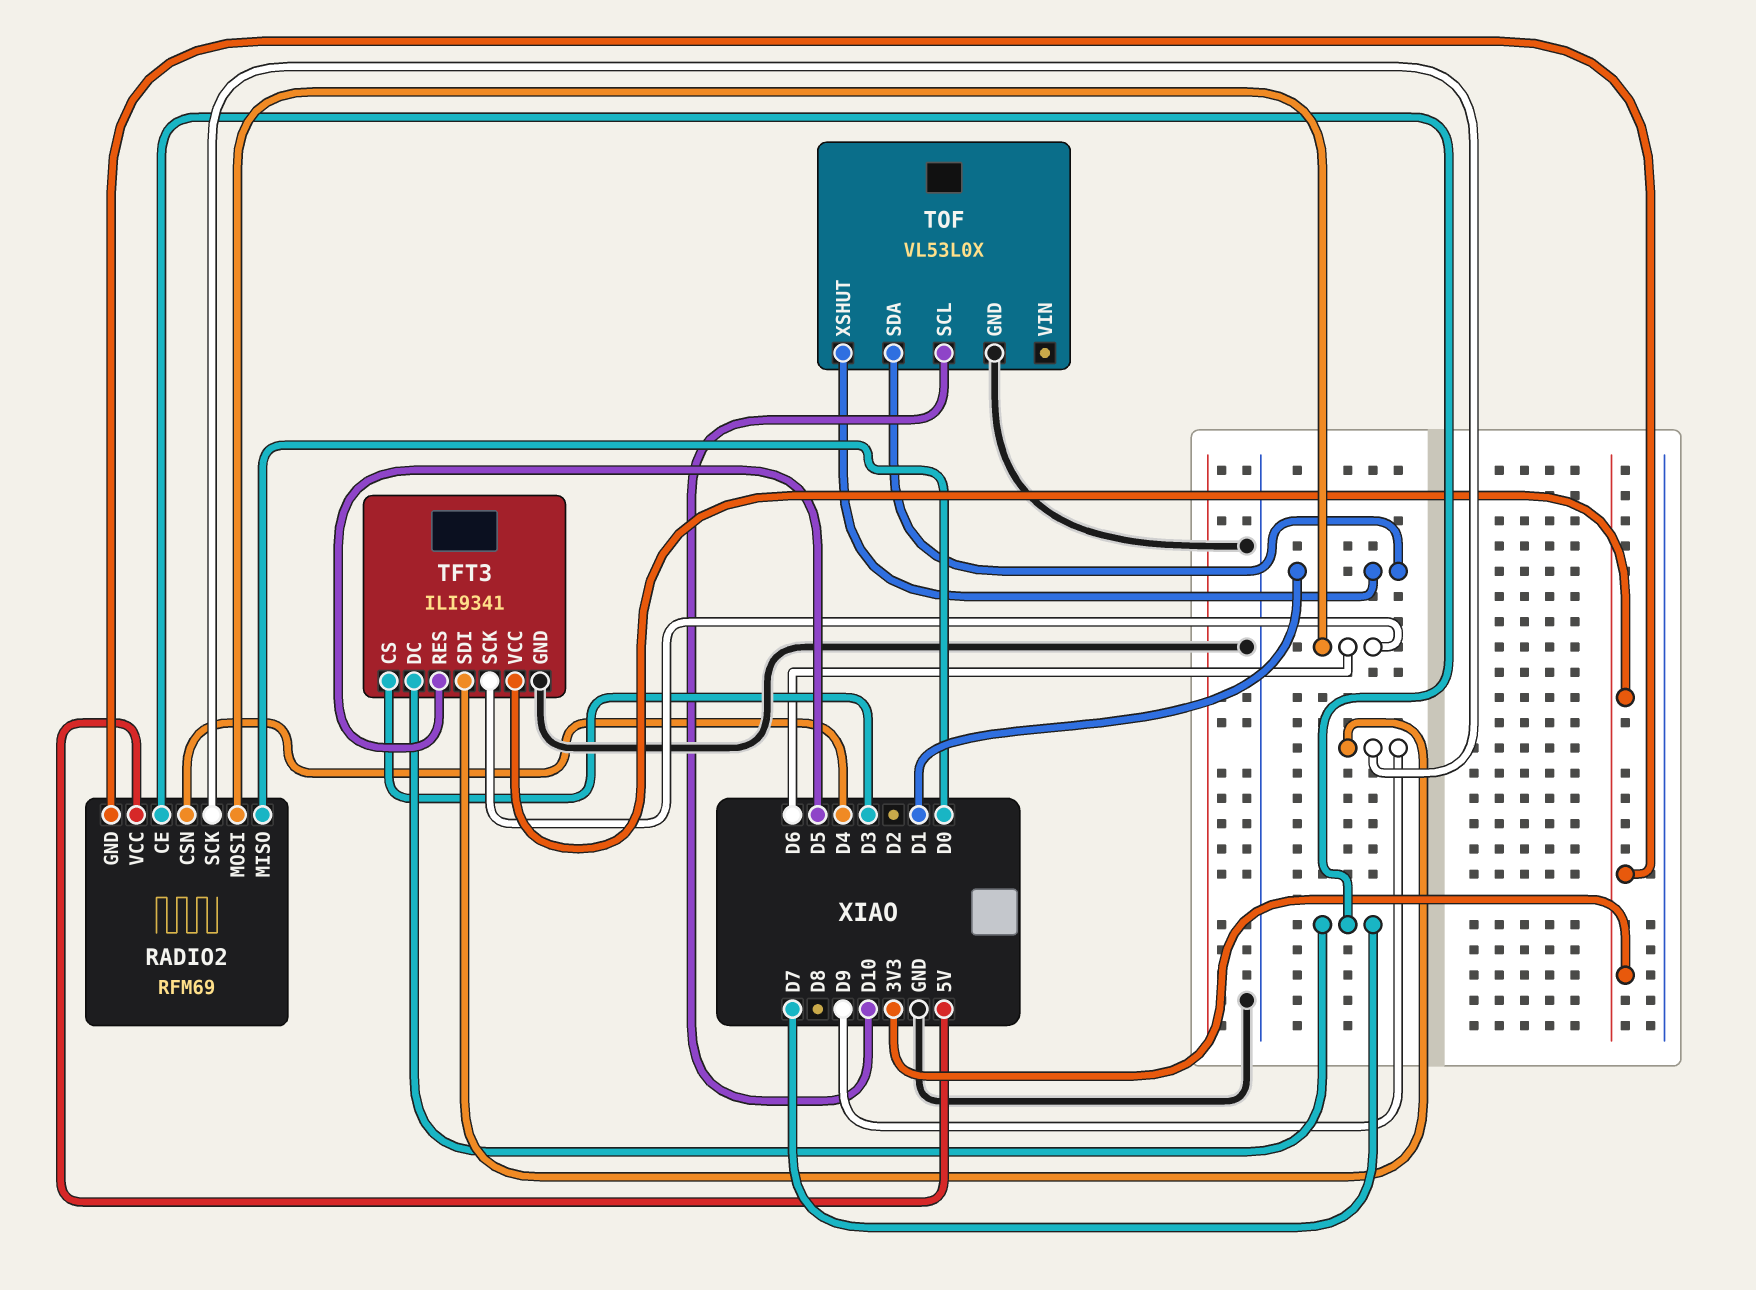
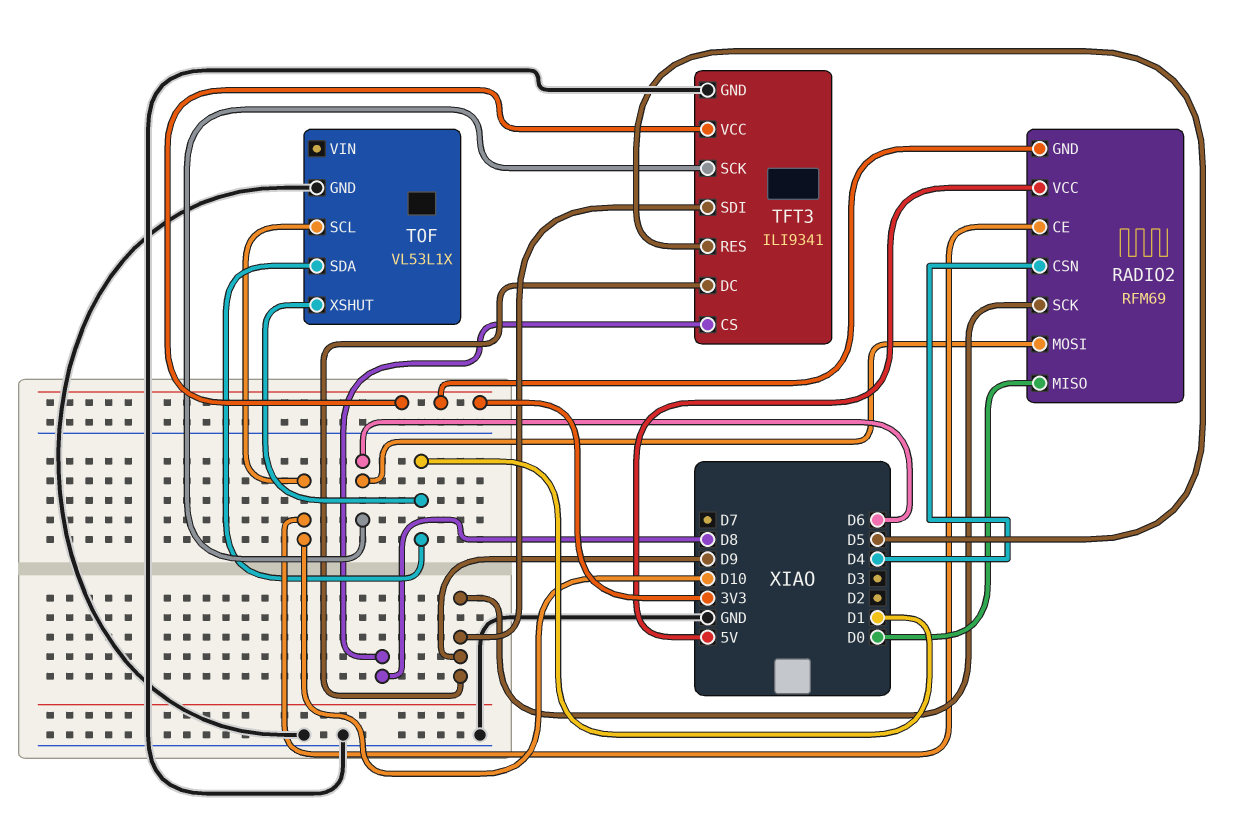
RADIO2 pin CE: D7 -> D10
TFT3 pin CS: D3 -> D8
TFT3 pin DC: D7 -> D9
TOF: VL53L0X -> VL53L1X

